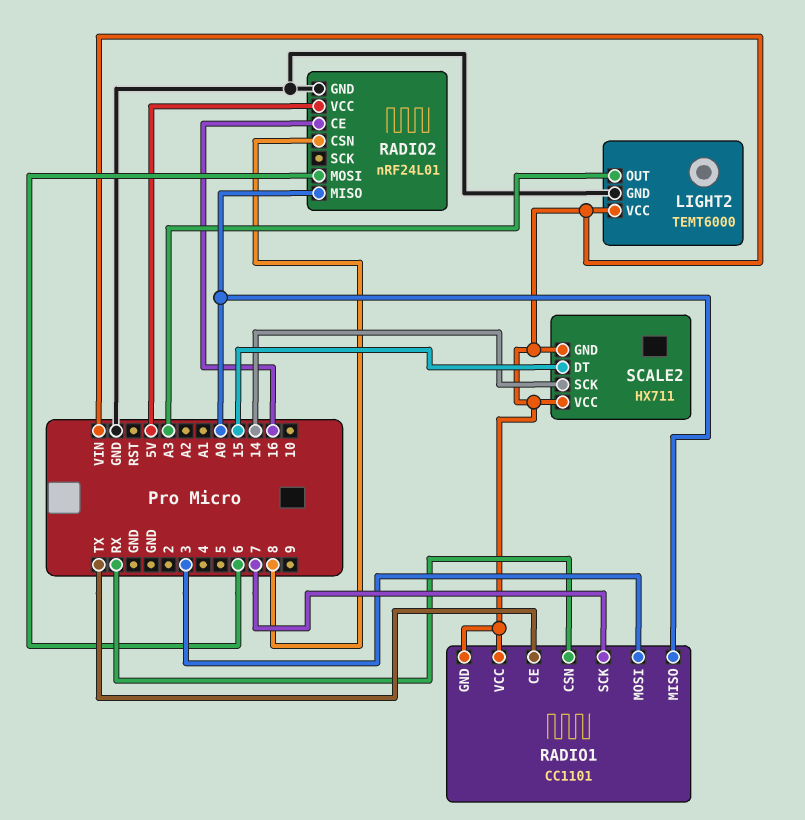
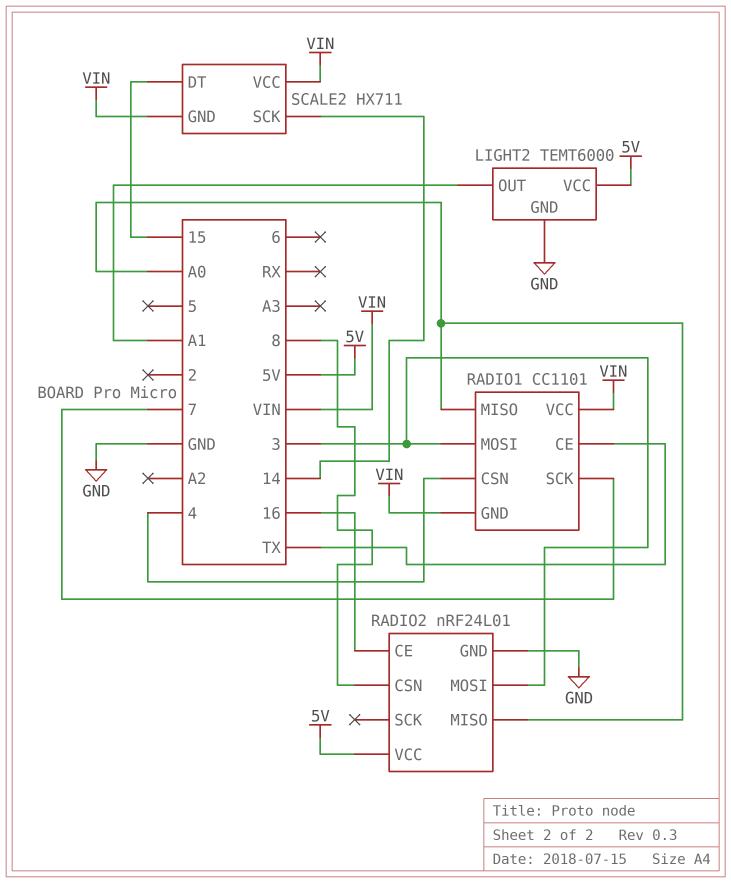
LIGHT2 pin OUT: A3 -> A1
LIGHT2 pin VCC: VIN -> 5V
RADIO1 pin CSN: RX -> 4
RADIO2 pin MOSI: 6 -> 3

